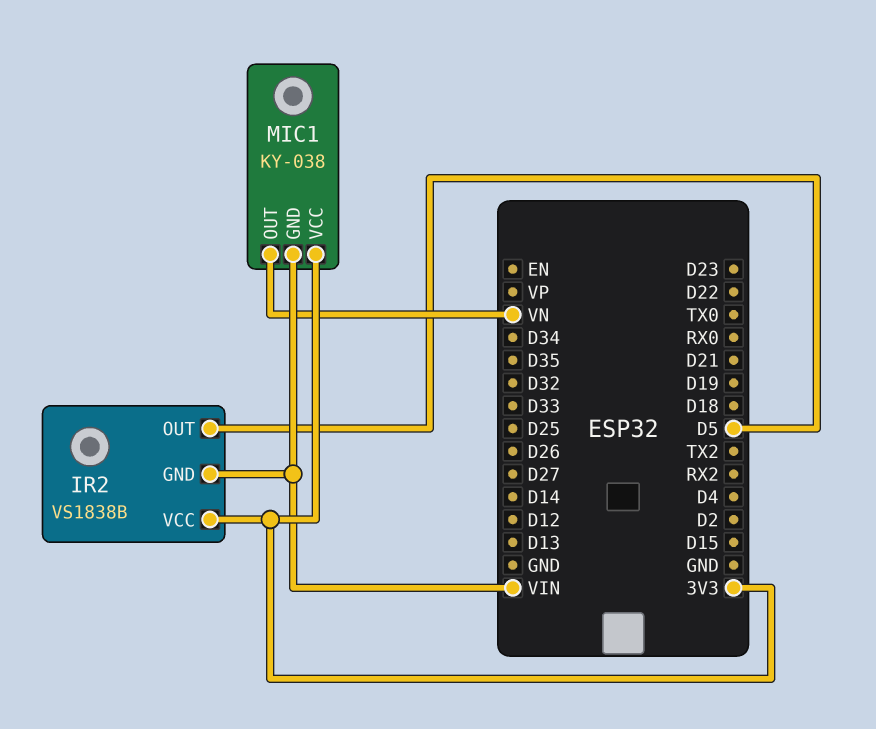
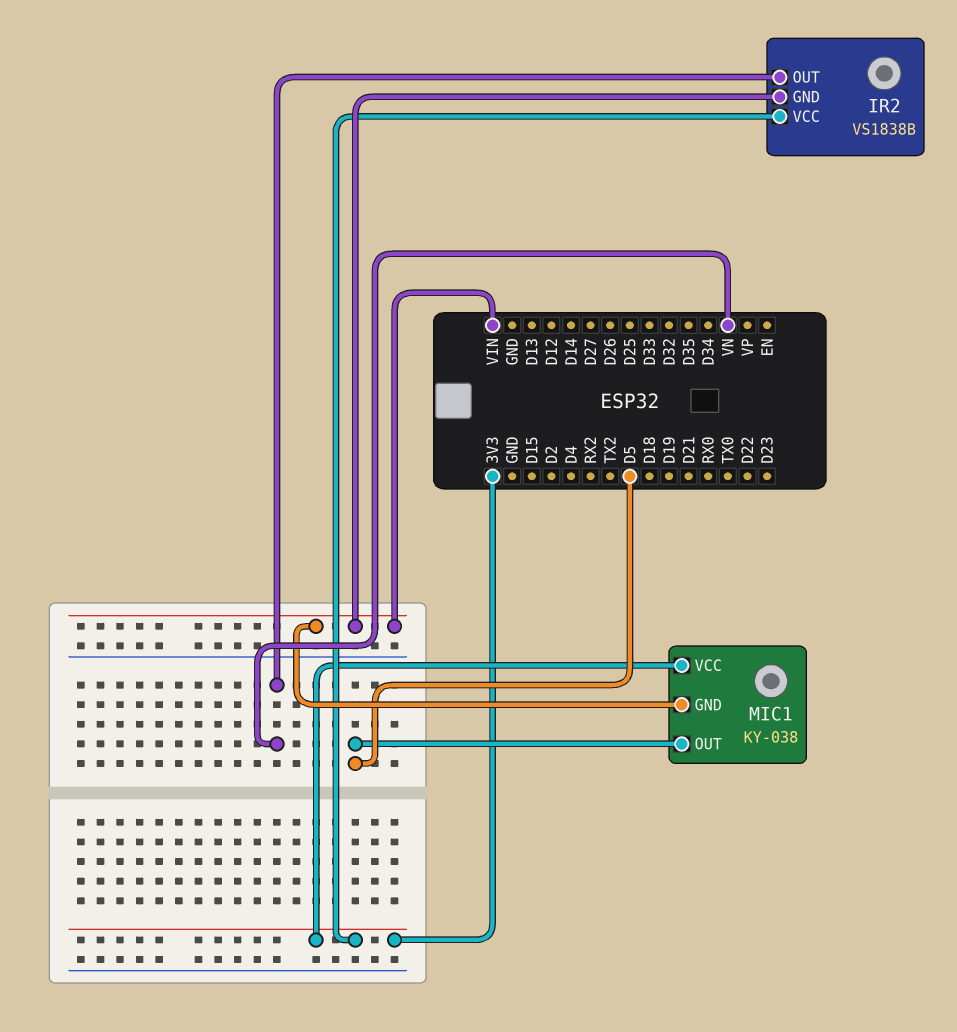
IR2 pin OUT: D5 -> VN
MIC1 pin OUT: VN -> D5

